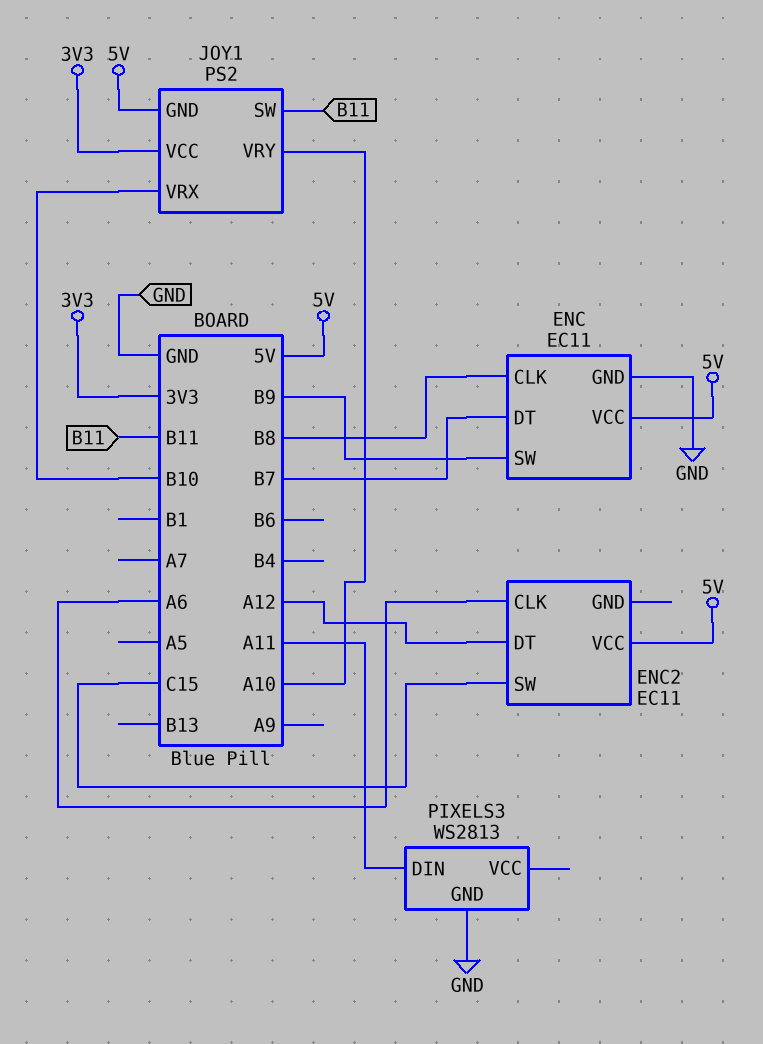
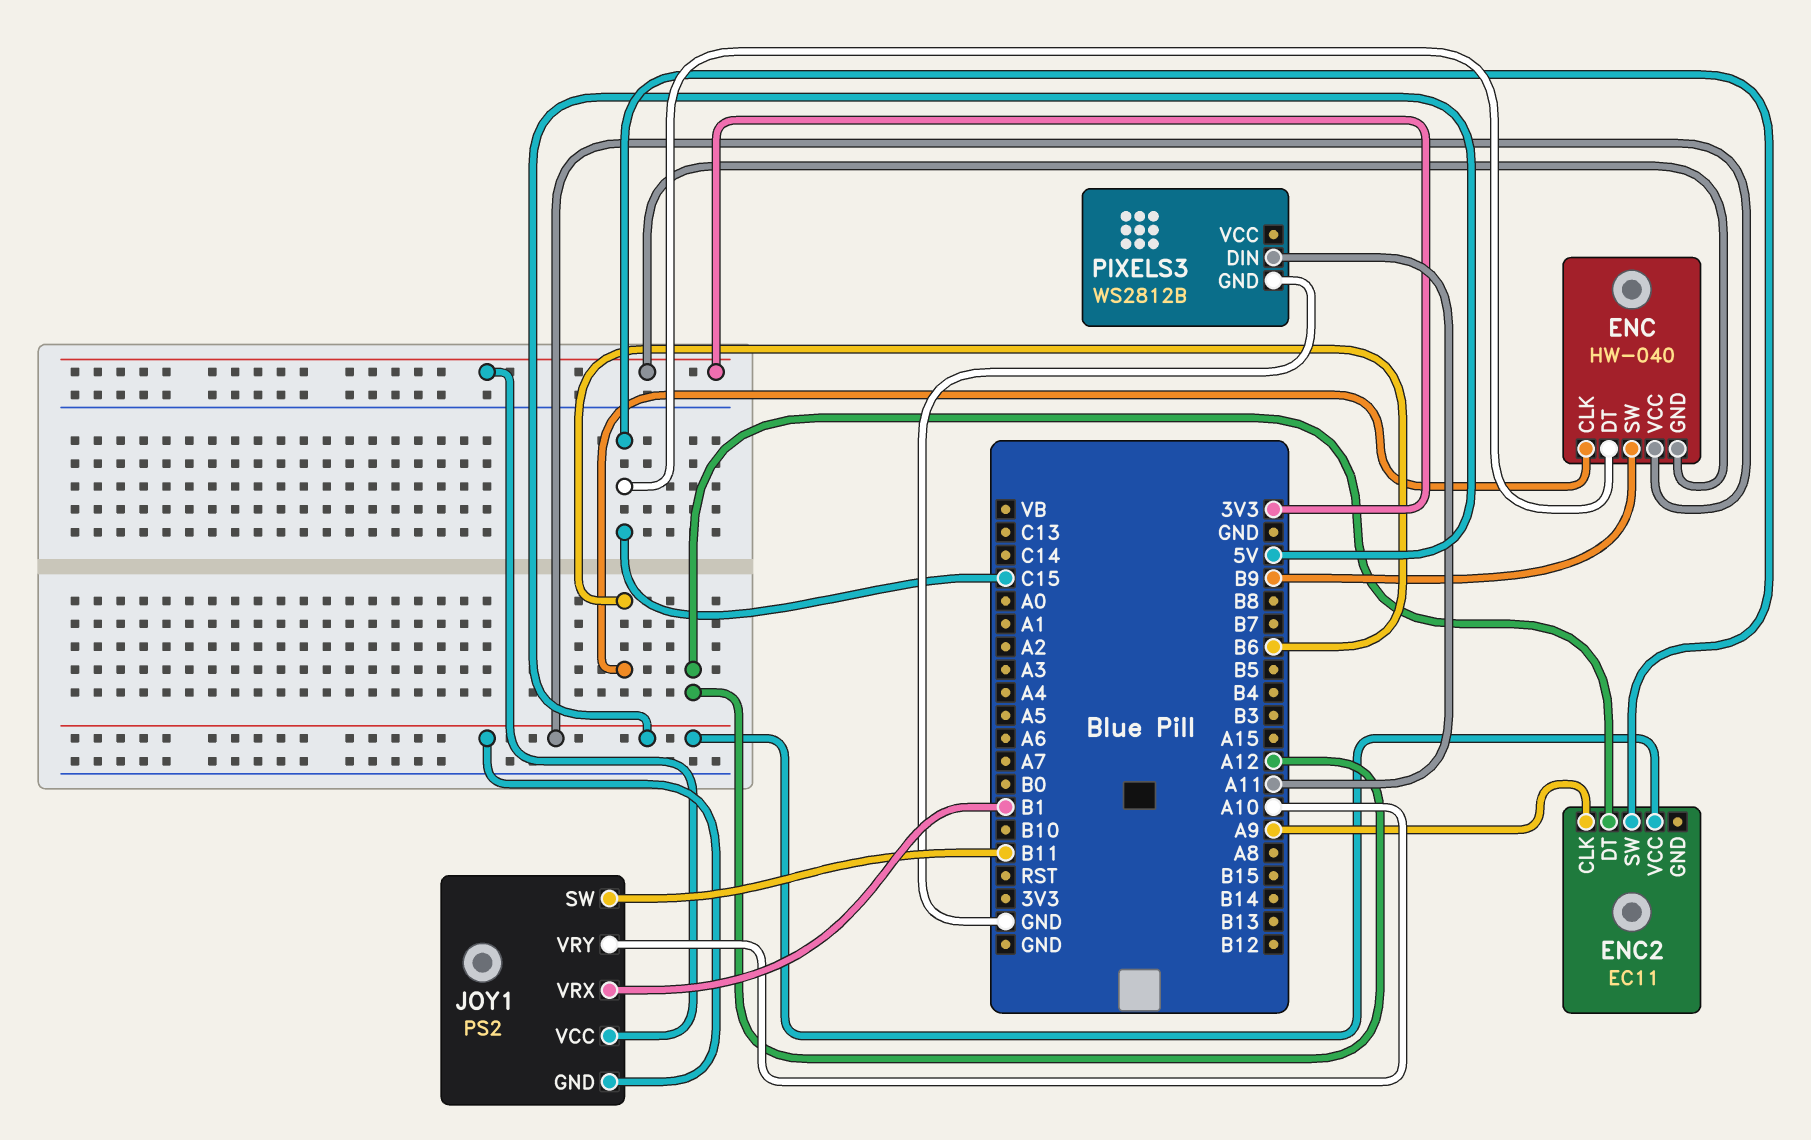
ENC: EC11 -> HW-040
ENC pin CLK: B8 -> B6
ENC pin DT: B7 -> C15
ENC pin GND: GND -> 3V3
ENC2 pin CLK: A6 -> A9
JOY1 pin VRX: B10 -> B1
PIXELS3: WS2813 -> WS2812B

